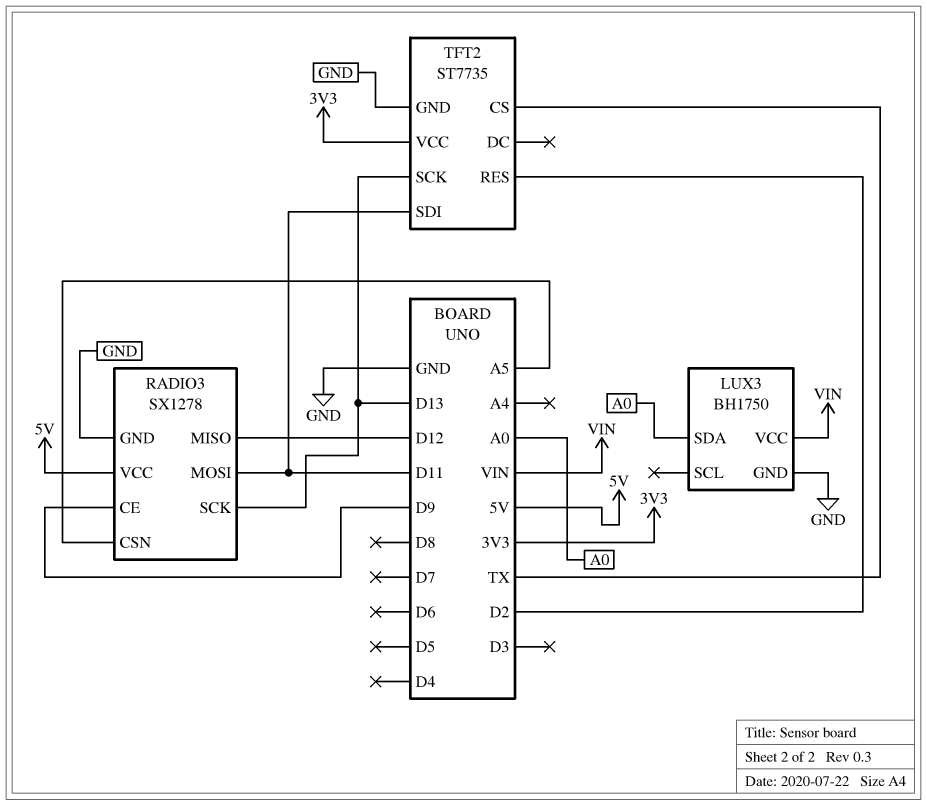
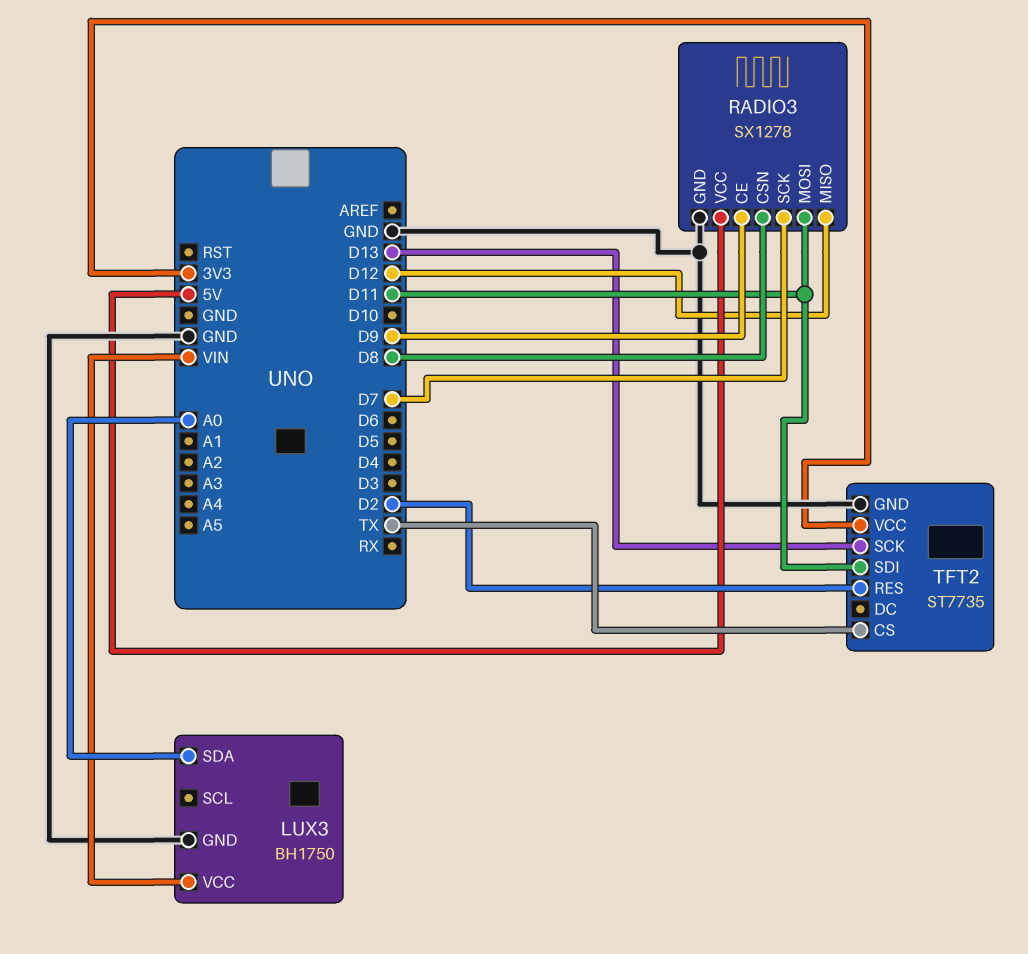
RADIO3 pin CSN: A5 -> D8
RADIO3 pin SCK: D13 -> D7

